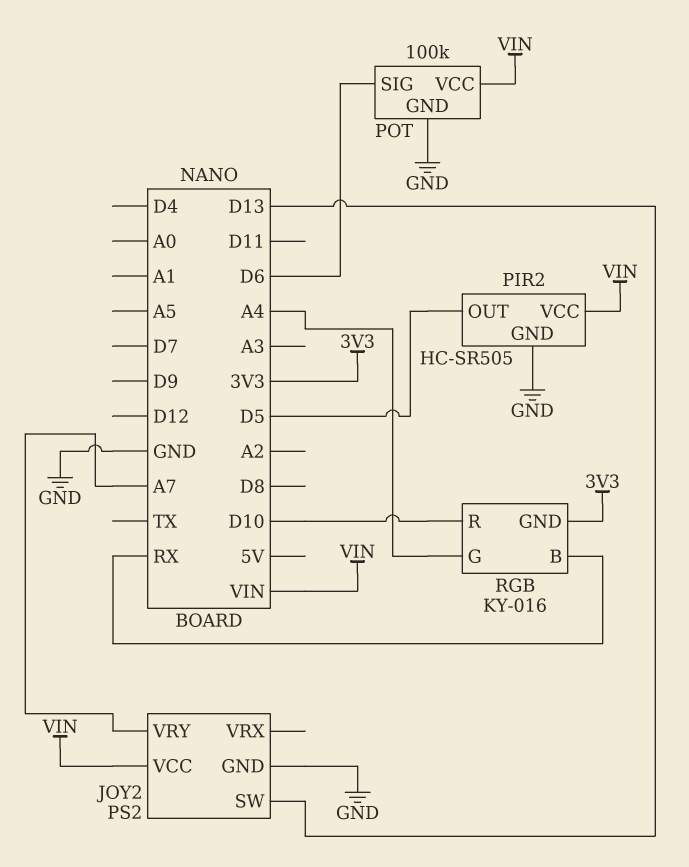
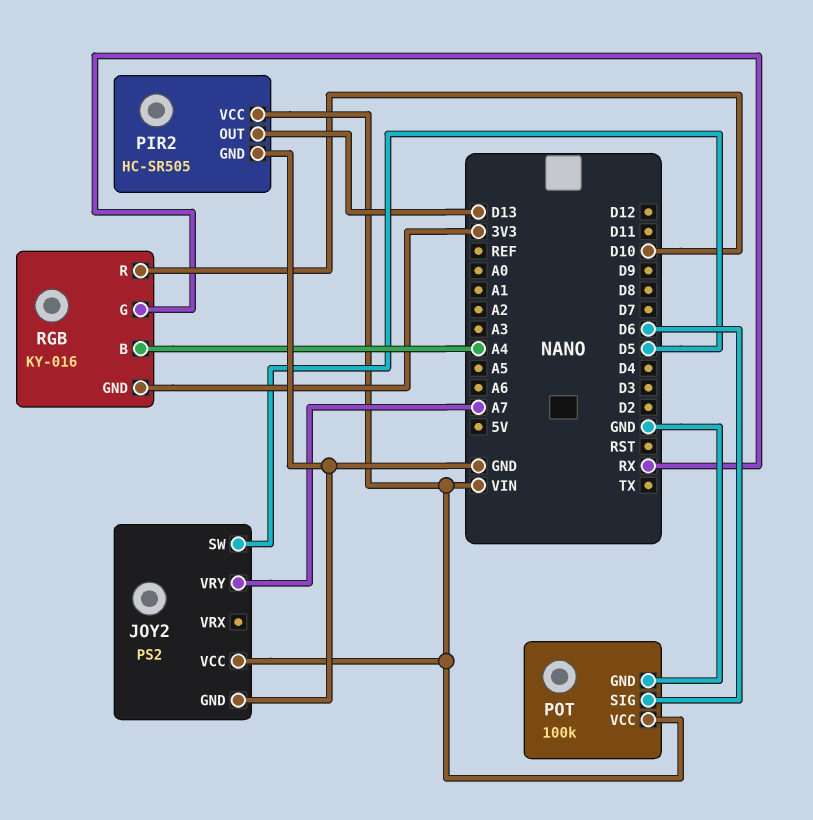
JOY2 pin SW: D13 -> D5
PIR2 pin OUT: D5 -> D13
RGB pin B: RX -> A4
RGB pin G: A4 -> RX

